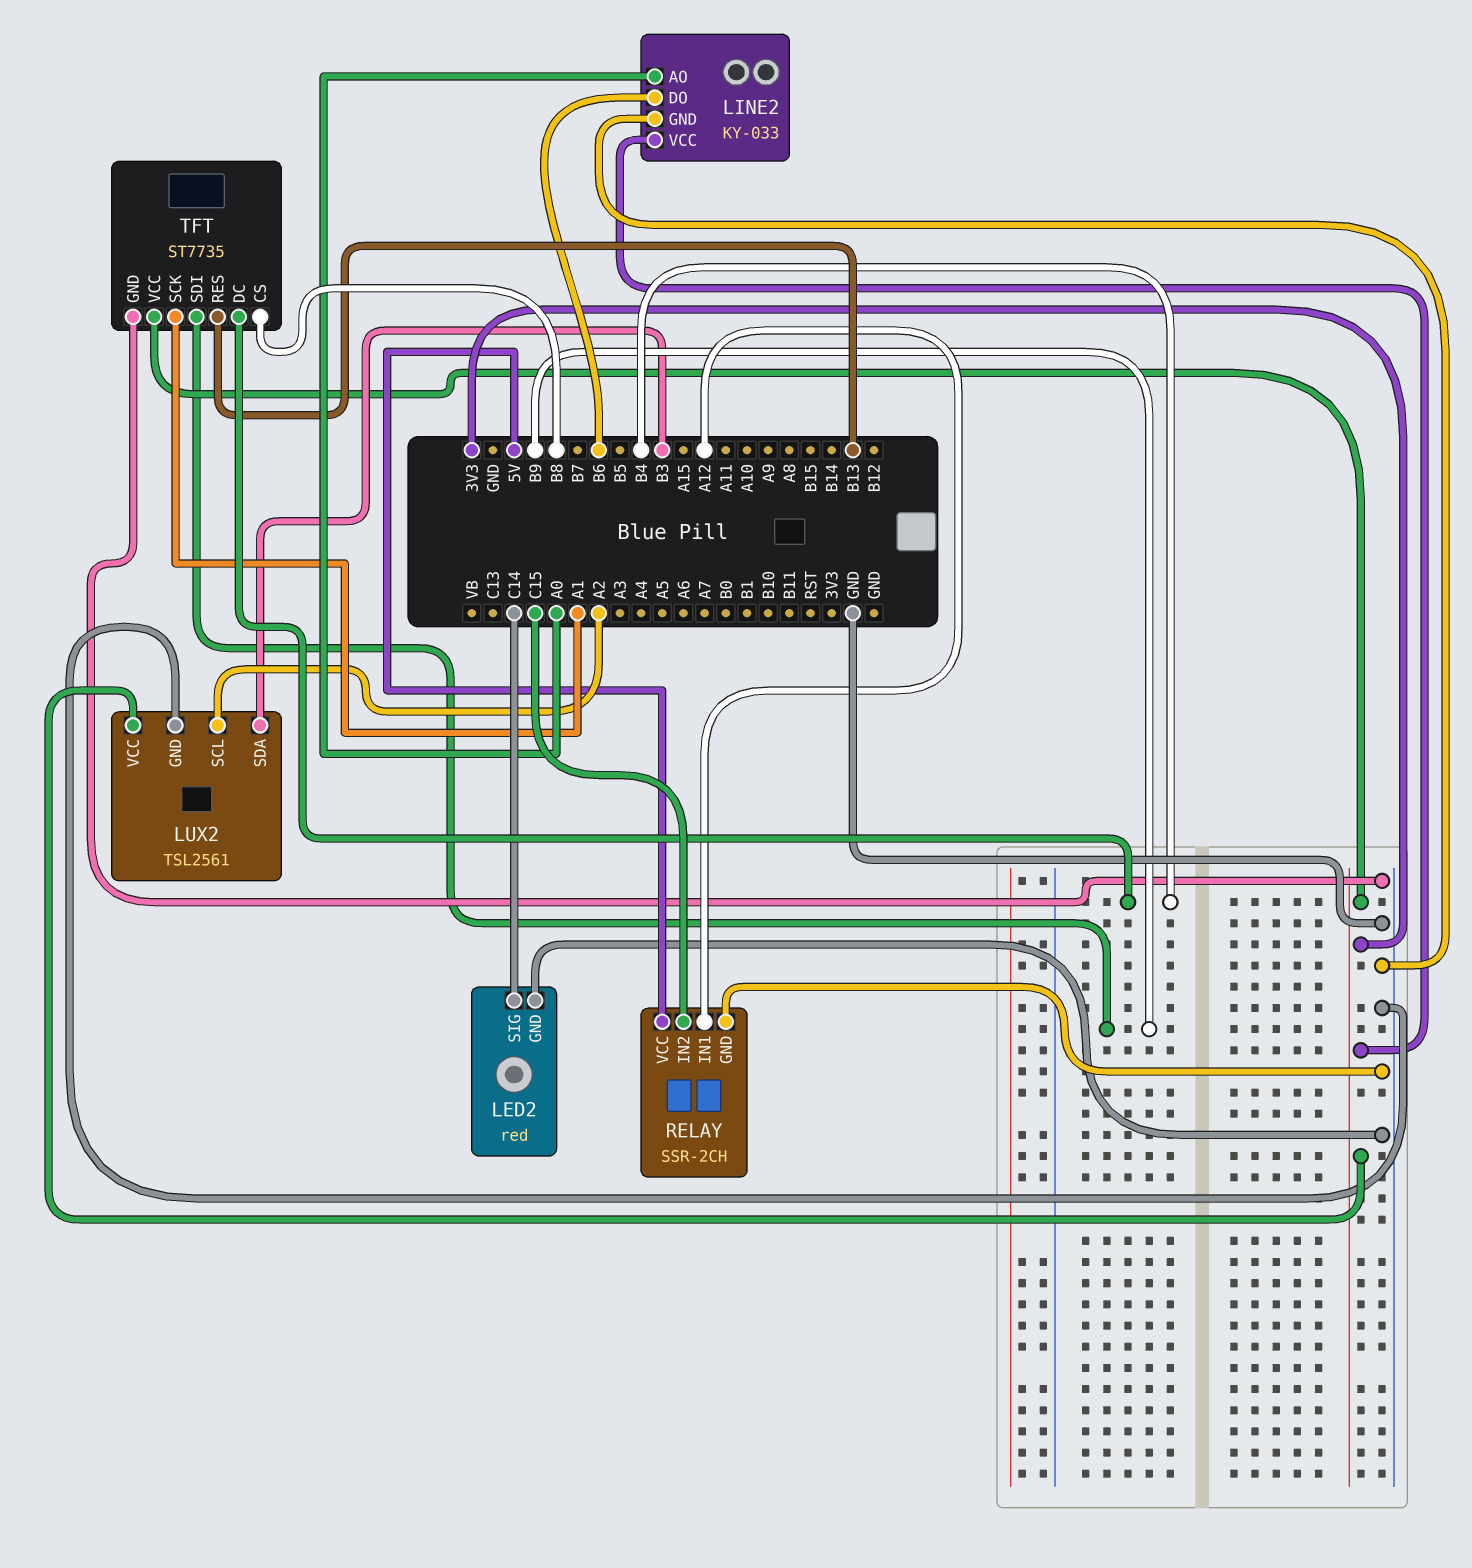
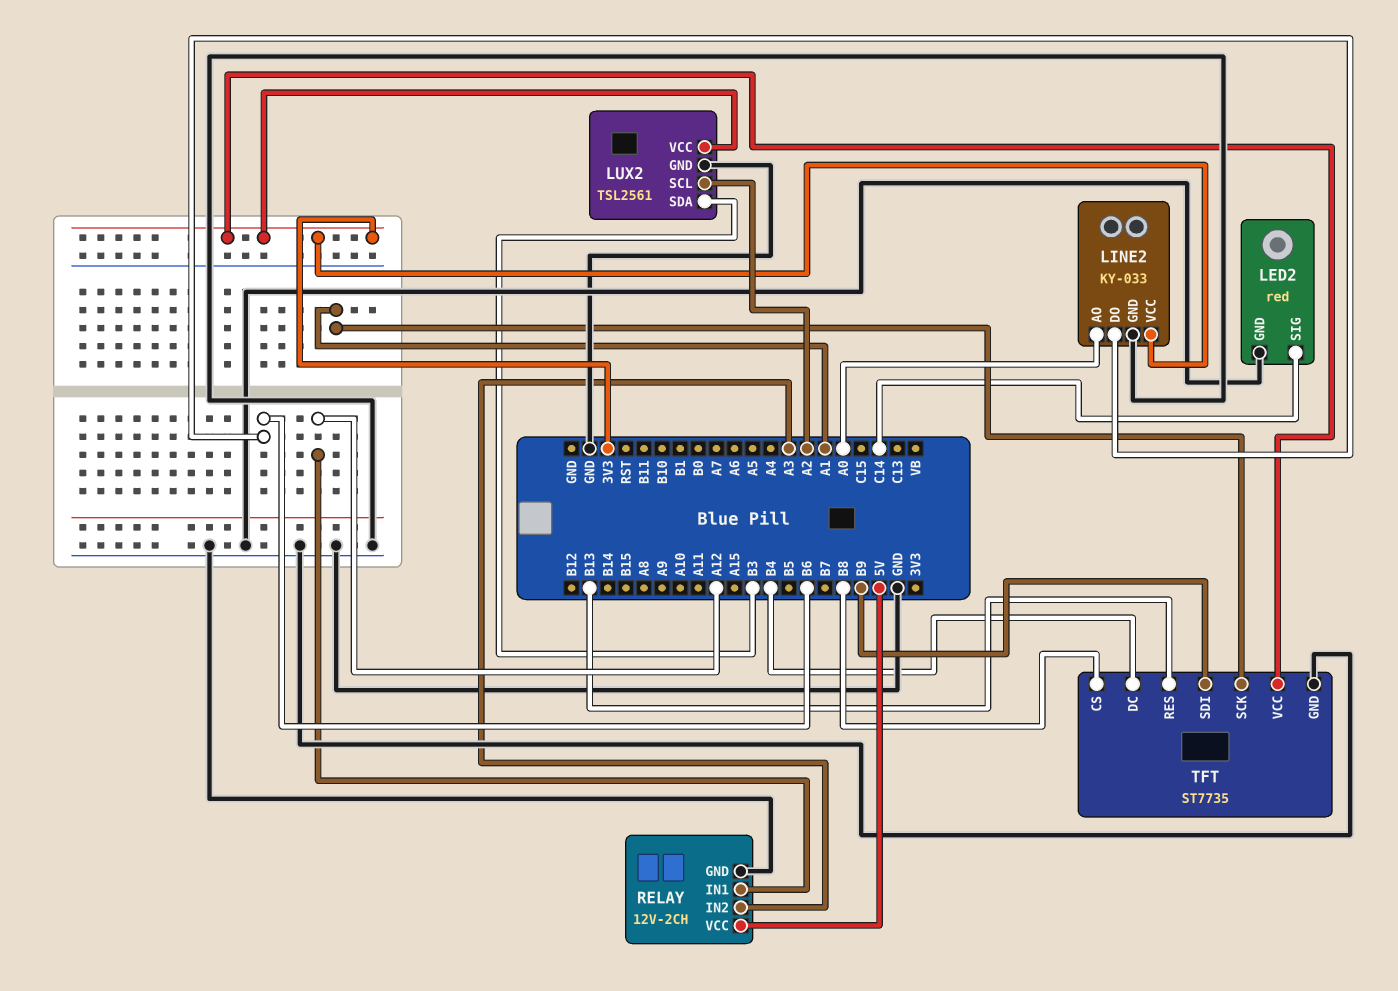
RELAY: SSR-2CH -> 12V-2CH
RELAY pin IN2: C15 -> A3

